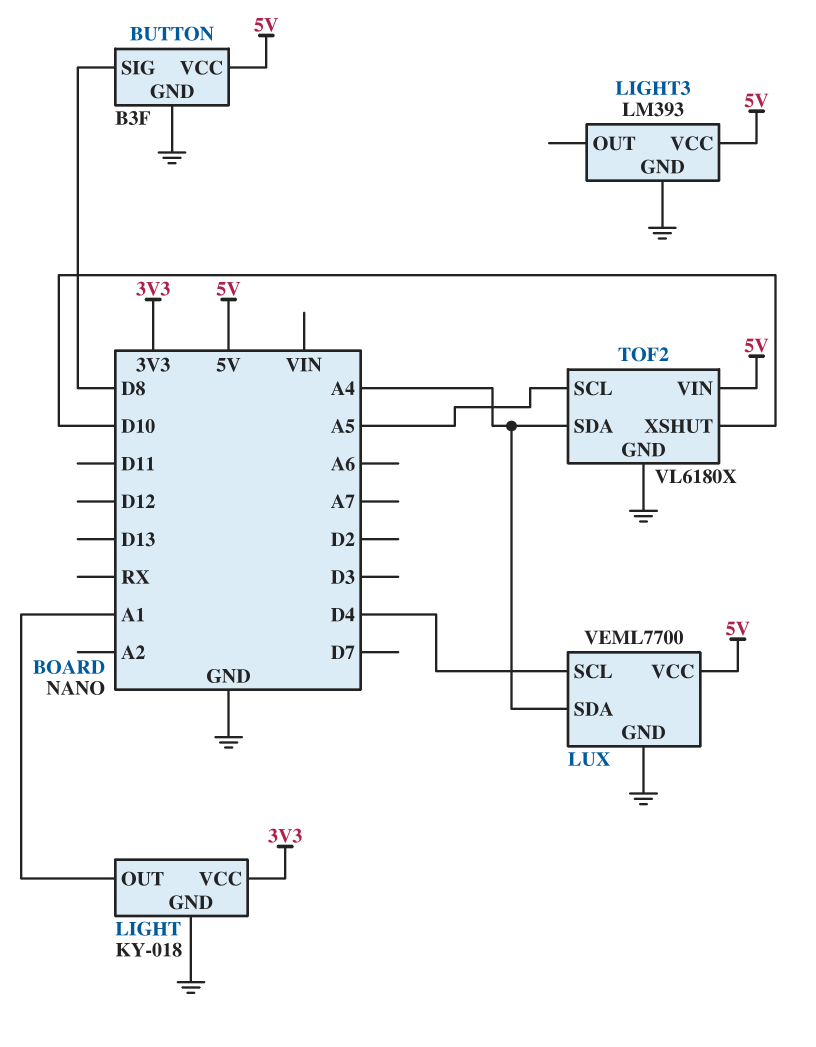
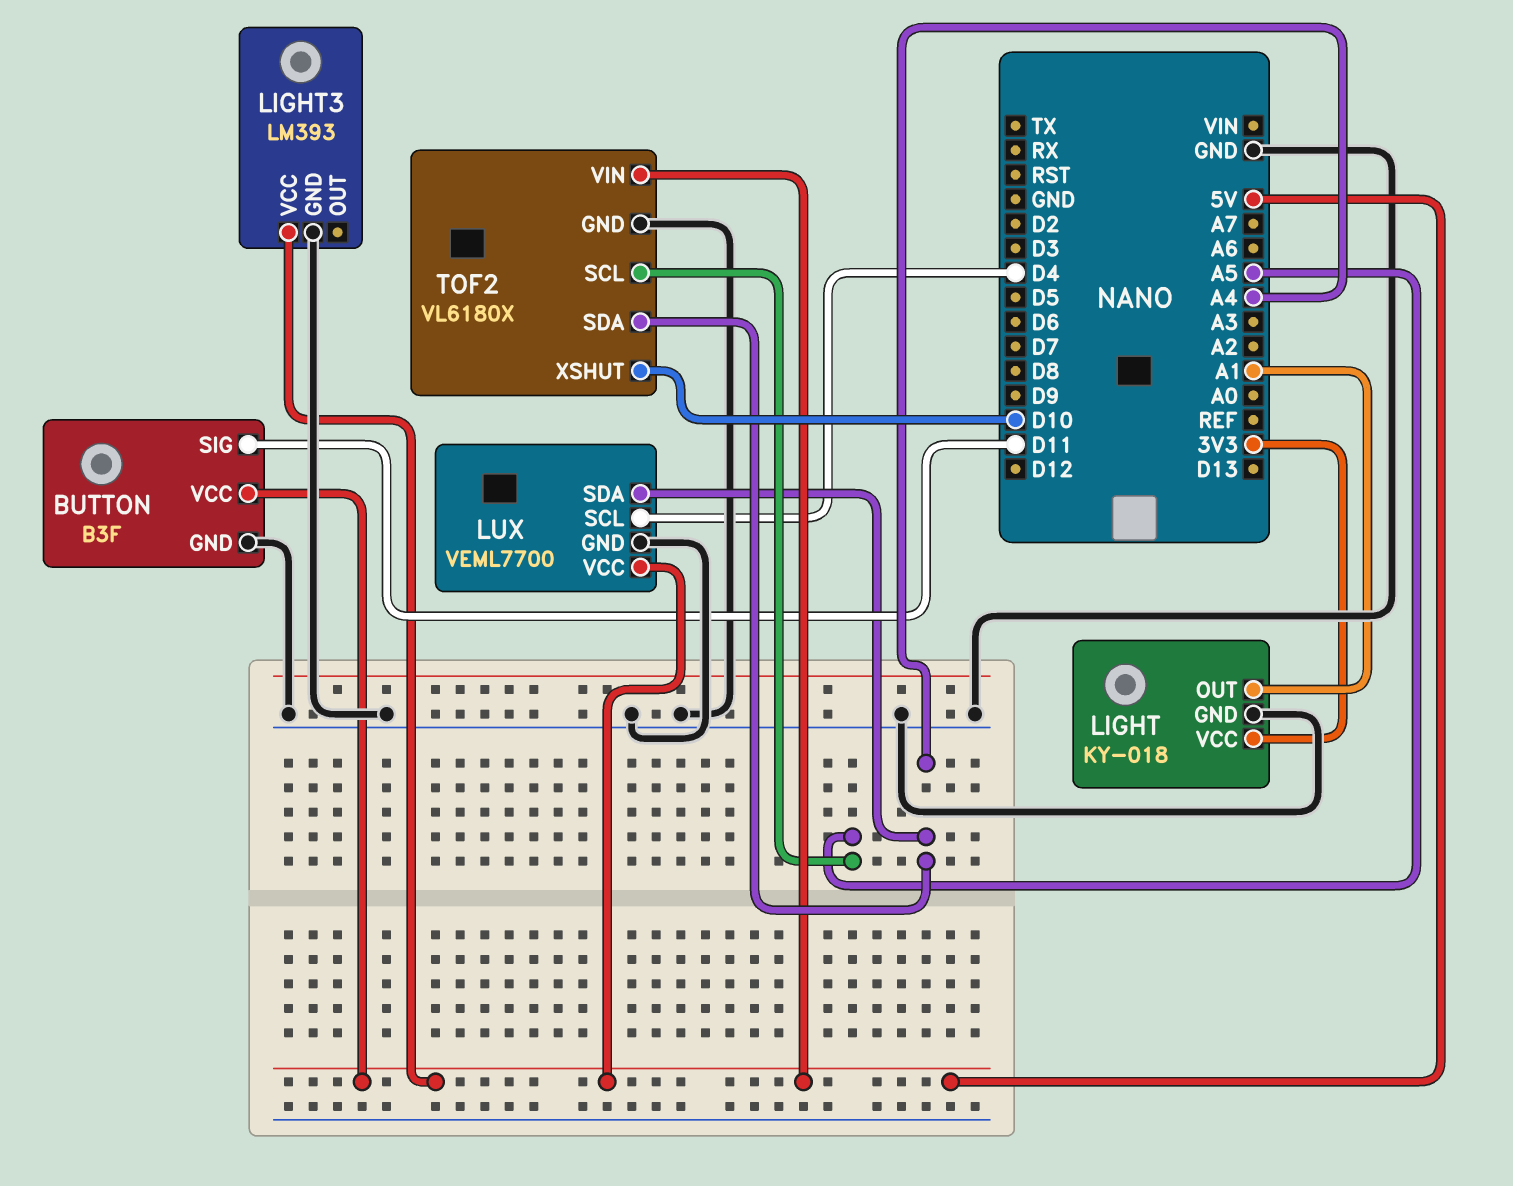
BUTTON pin SIG: D8 -> D11

